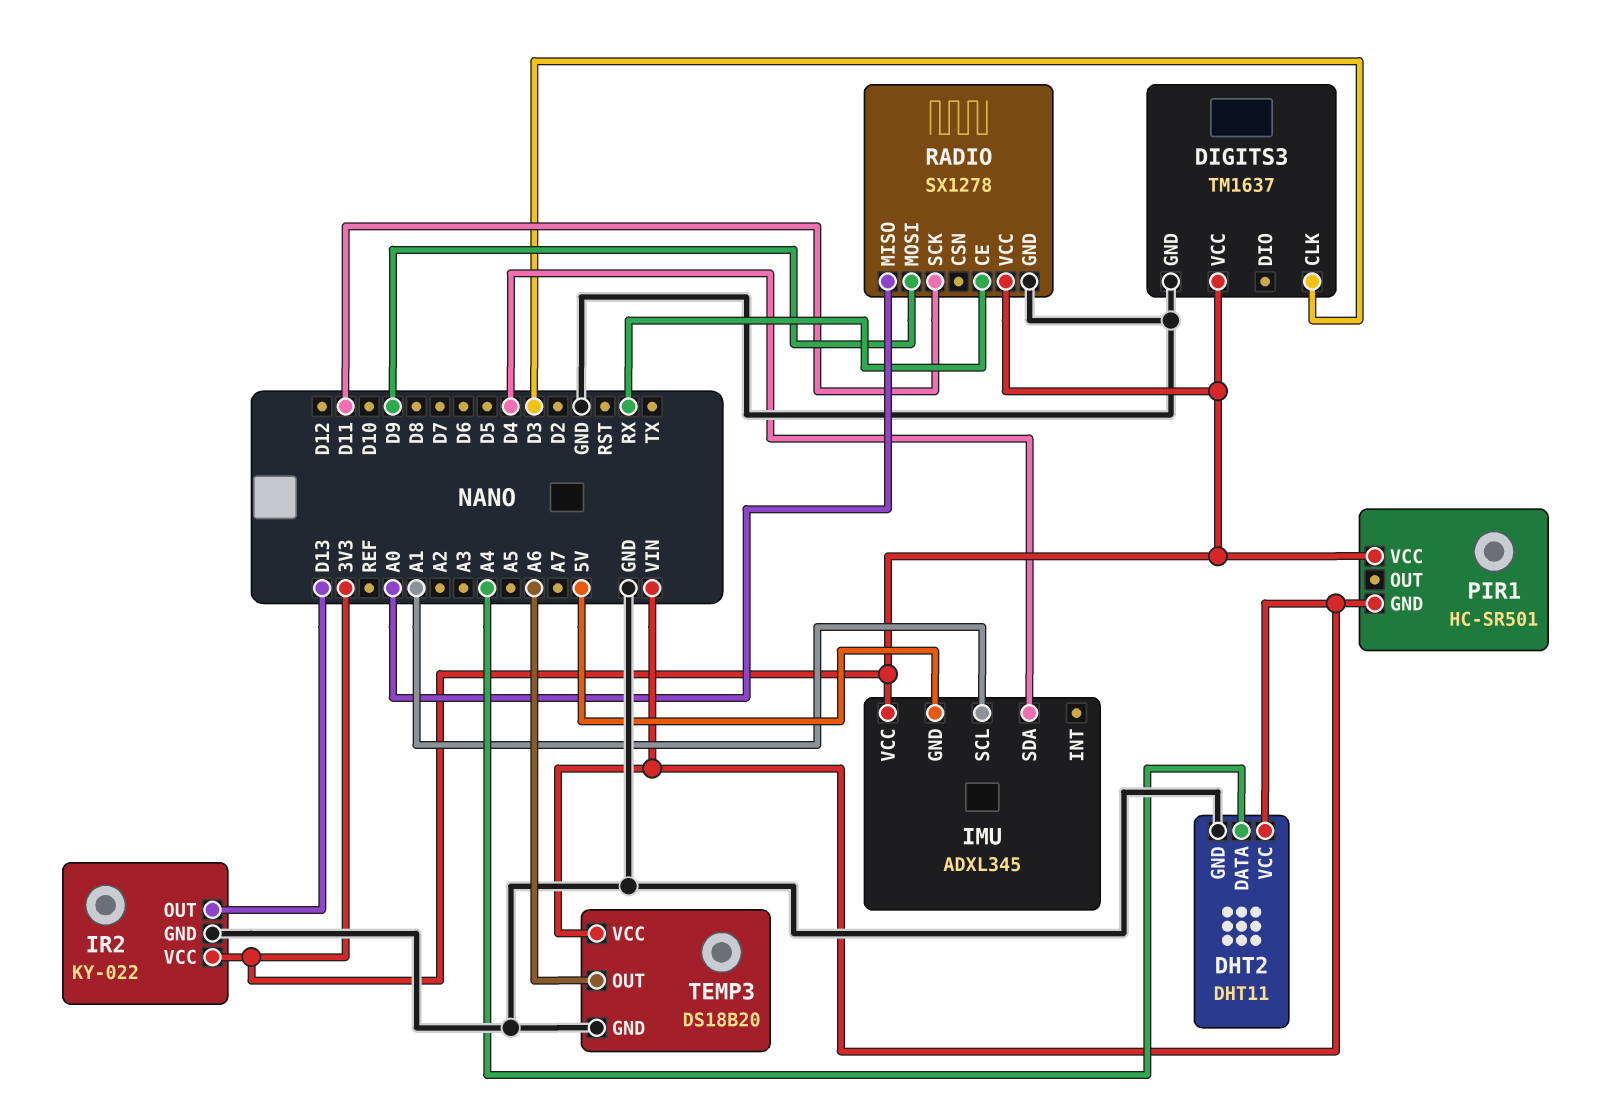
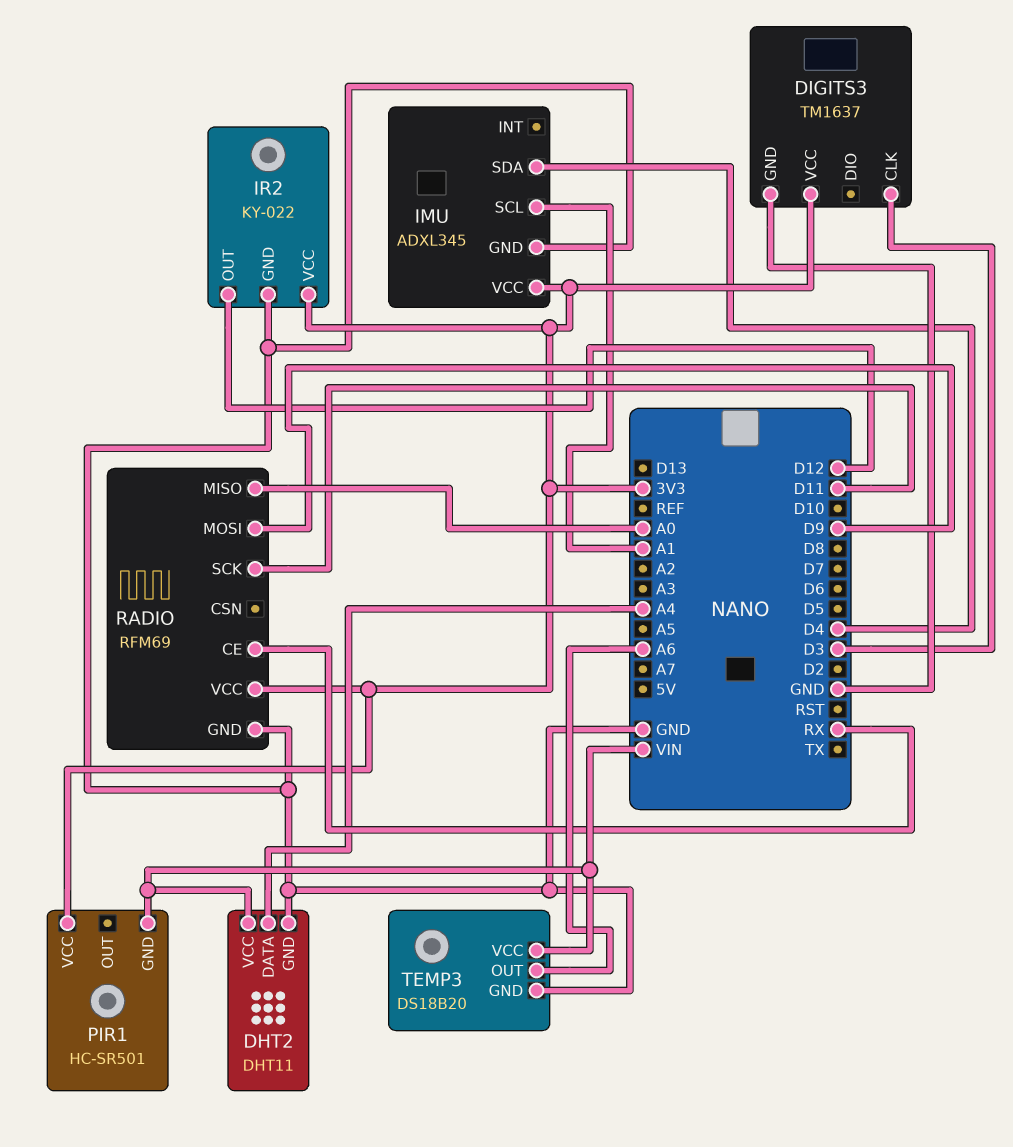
IMU pin GND: 5V -> GND
IR2 pin OUT: D13 -> D12
RADIO: SX1278 -> RFM69

